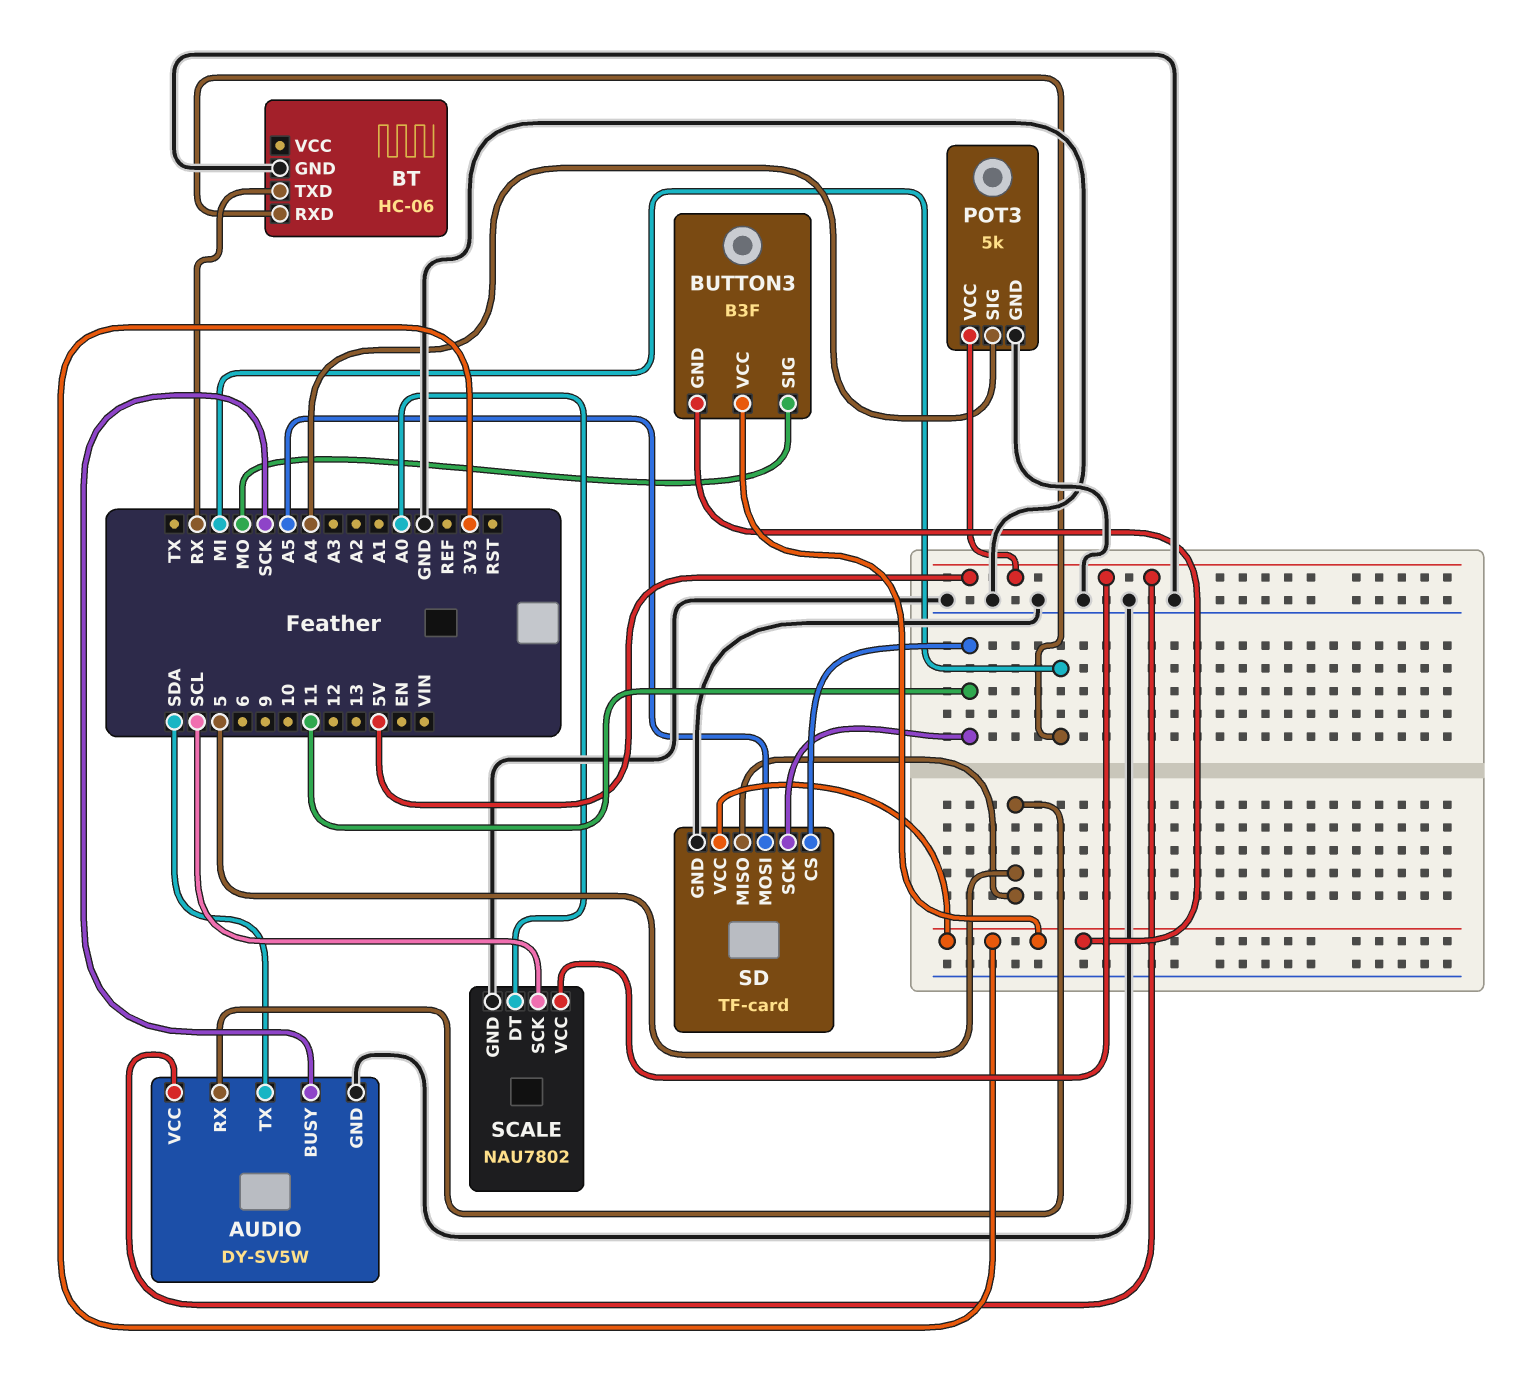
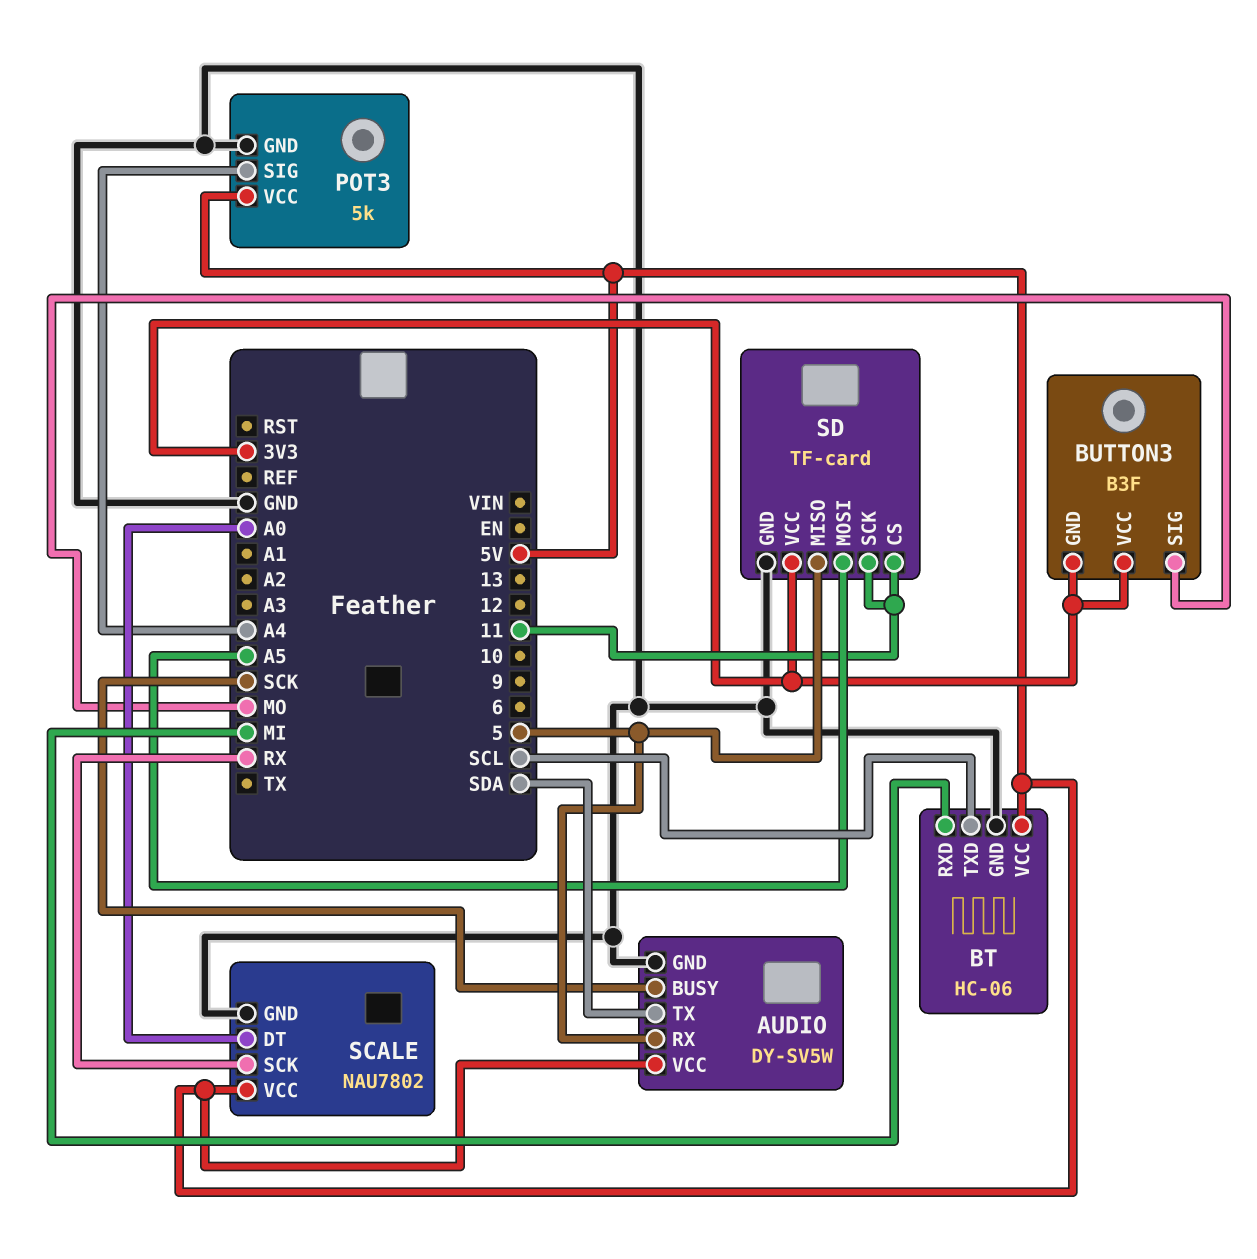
BT pin TXD: RX -> SCL
BT pin VCC: none -> 5V
SCALE pin SCK: SCL -> RX

